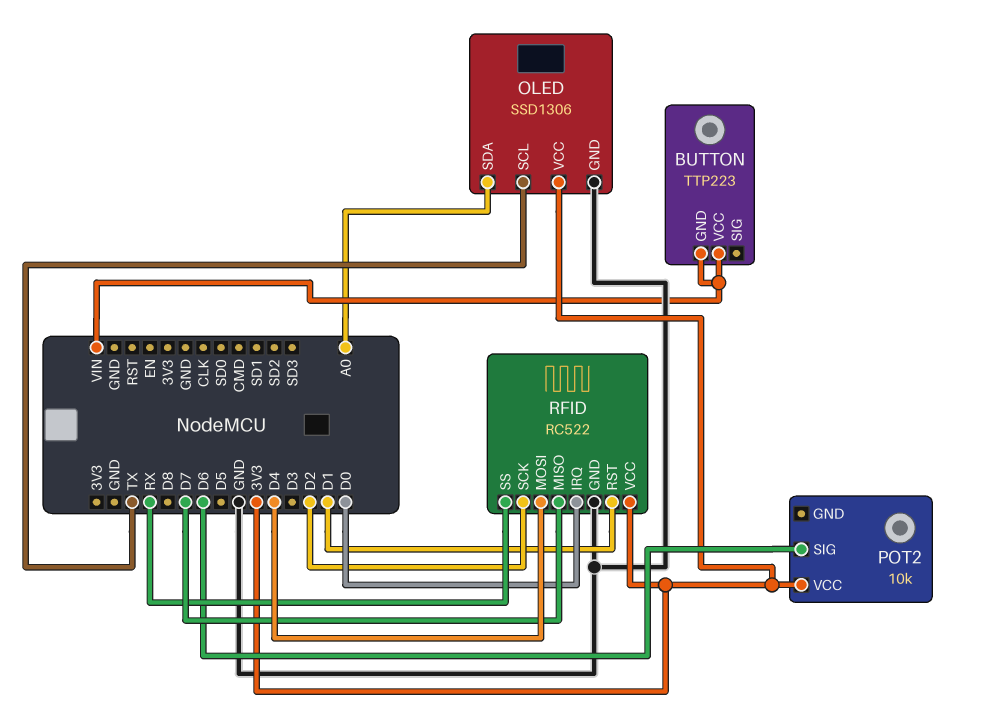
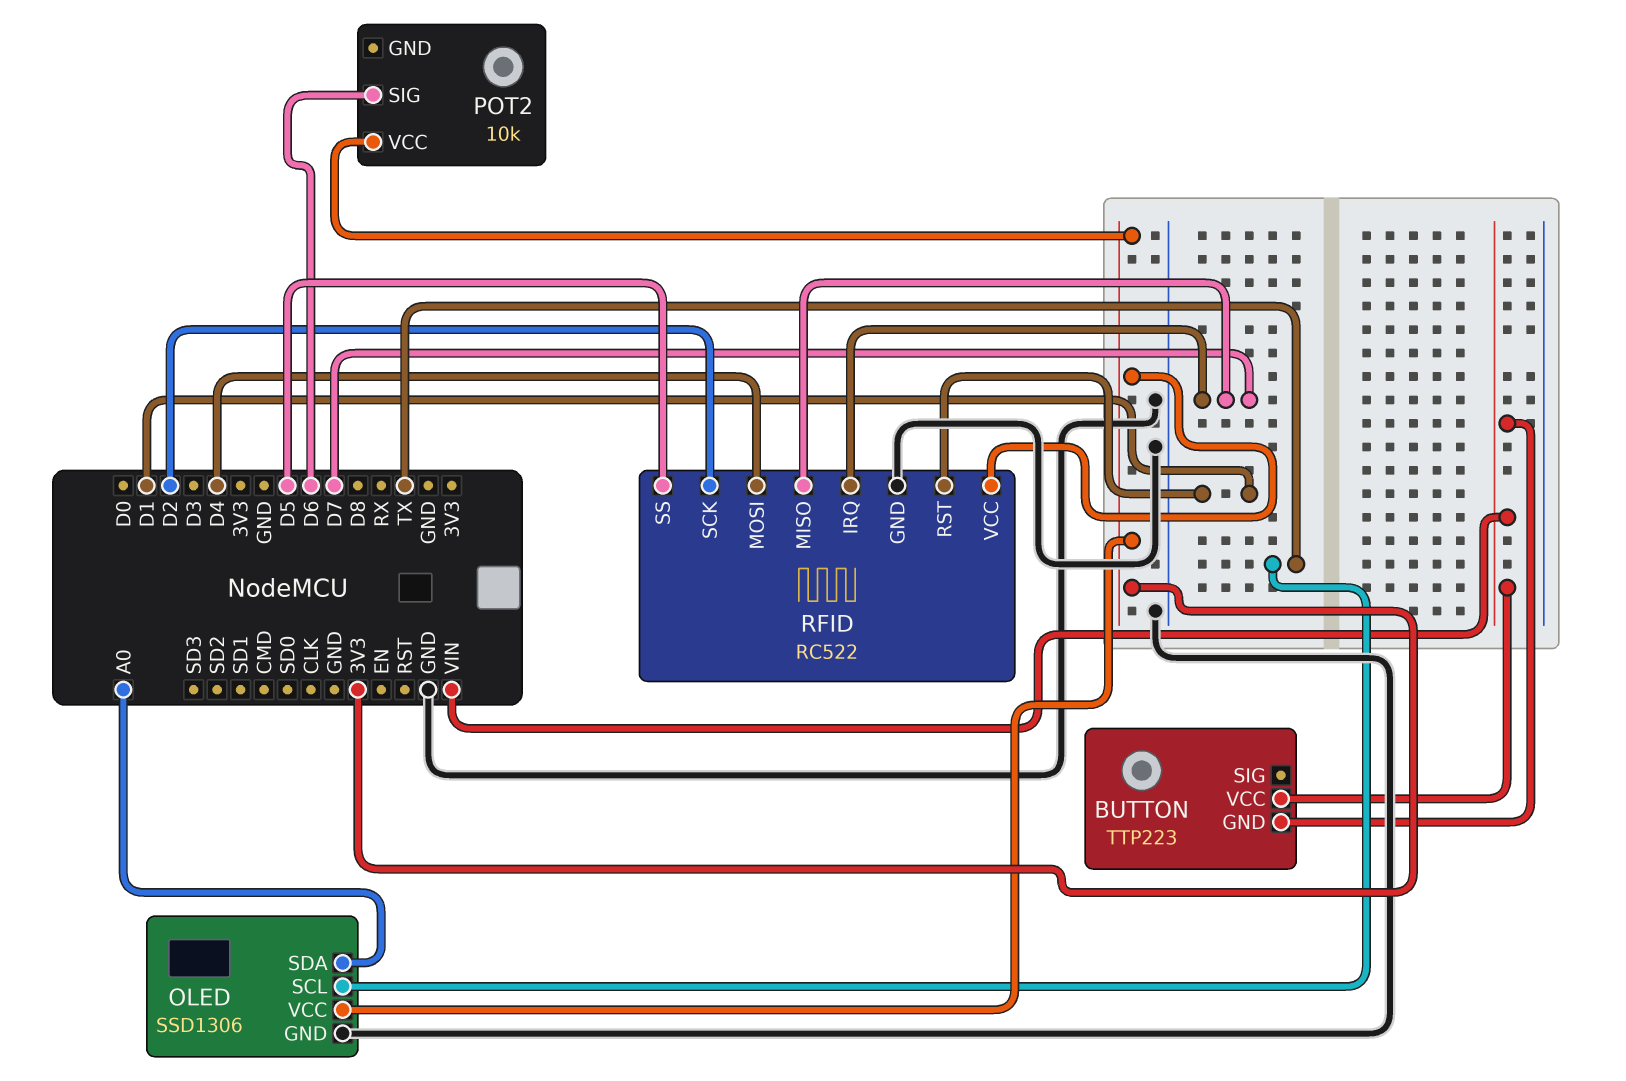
RFID pin IRQ: D0 -> D7
RFID pin SS: RX -> D5

